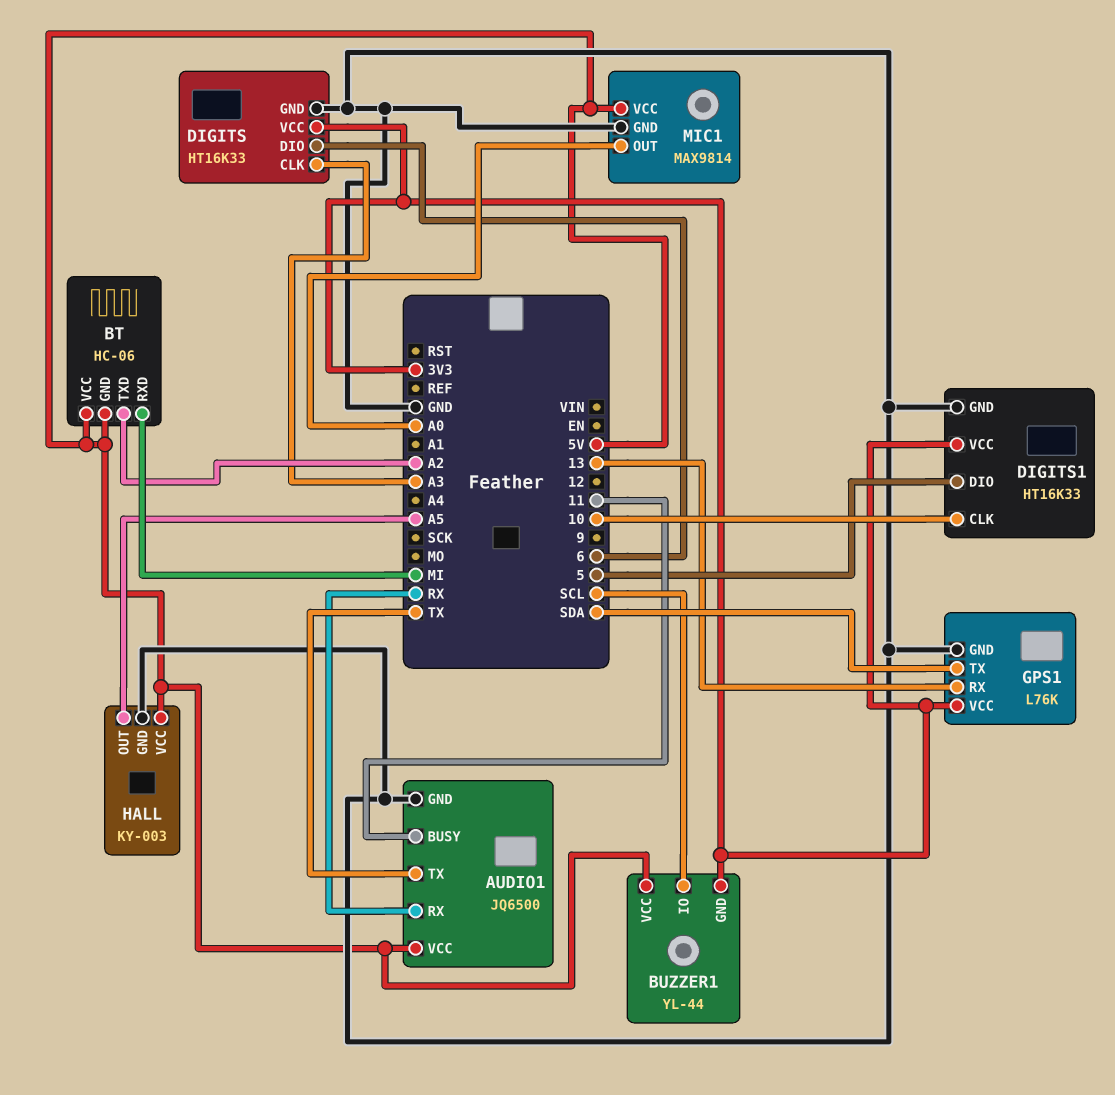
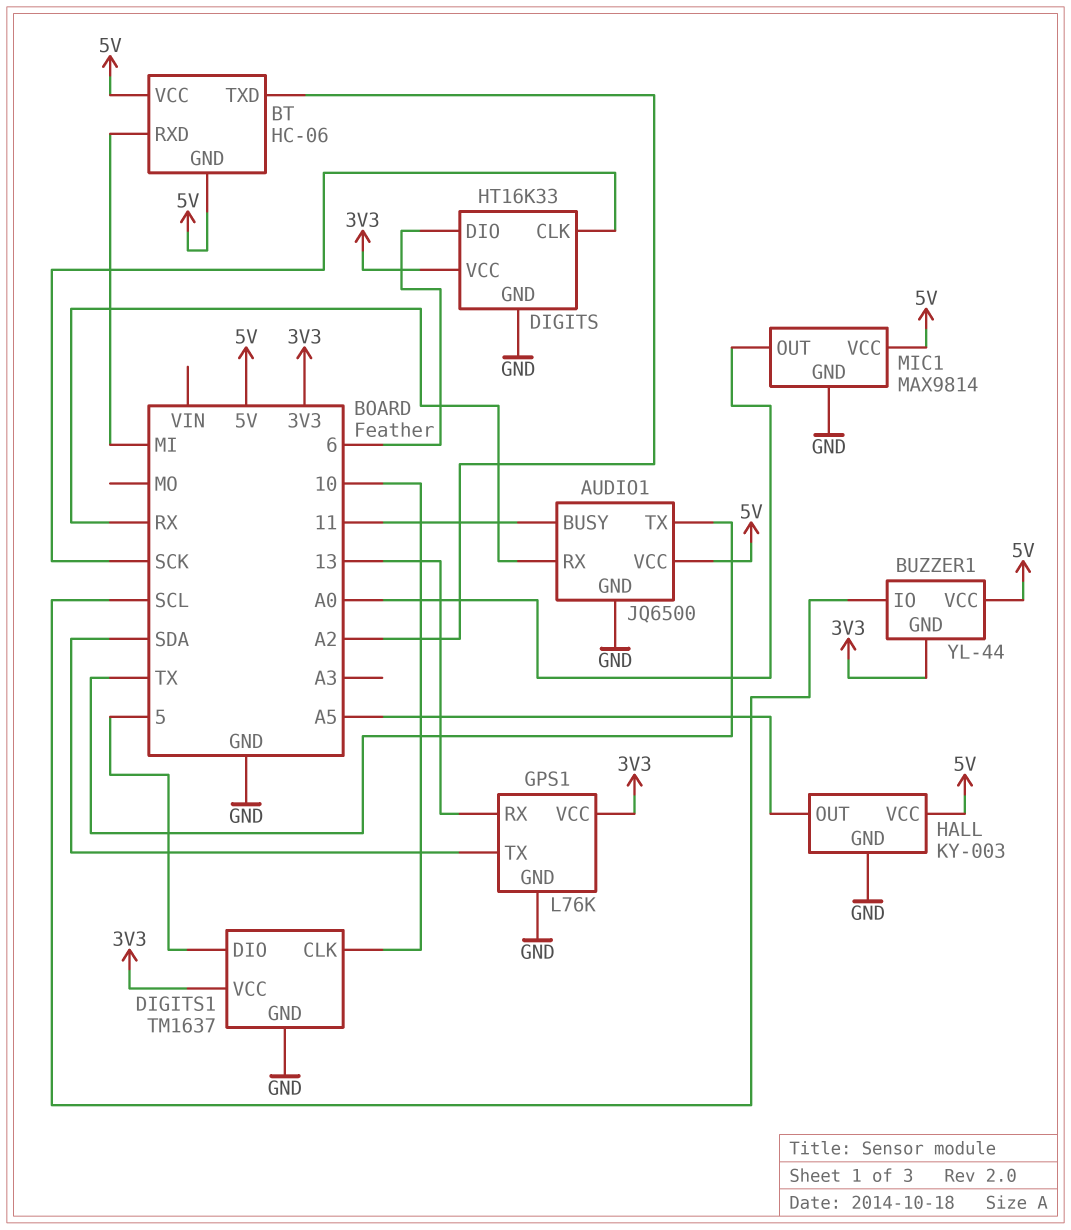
DIGITS pin CLK: A3 -> SCK
DIGITS1: HT16K33 -> TM1637

